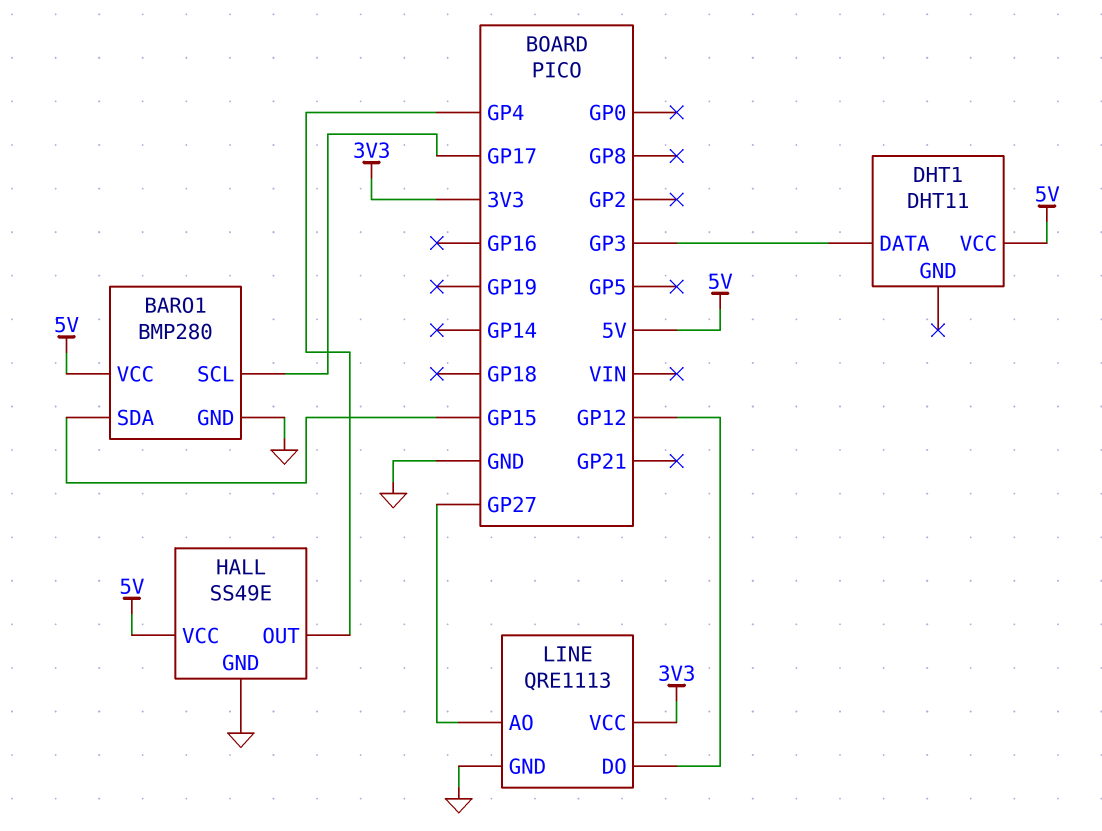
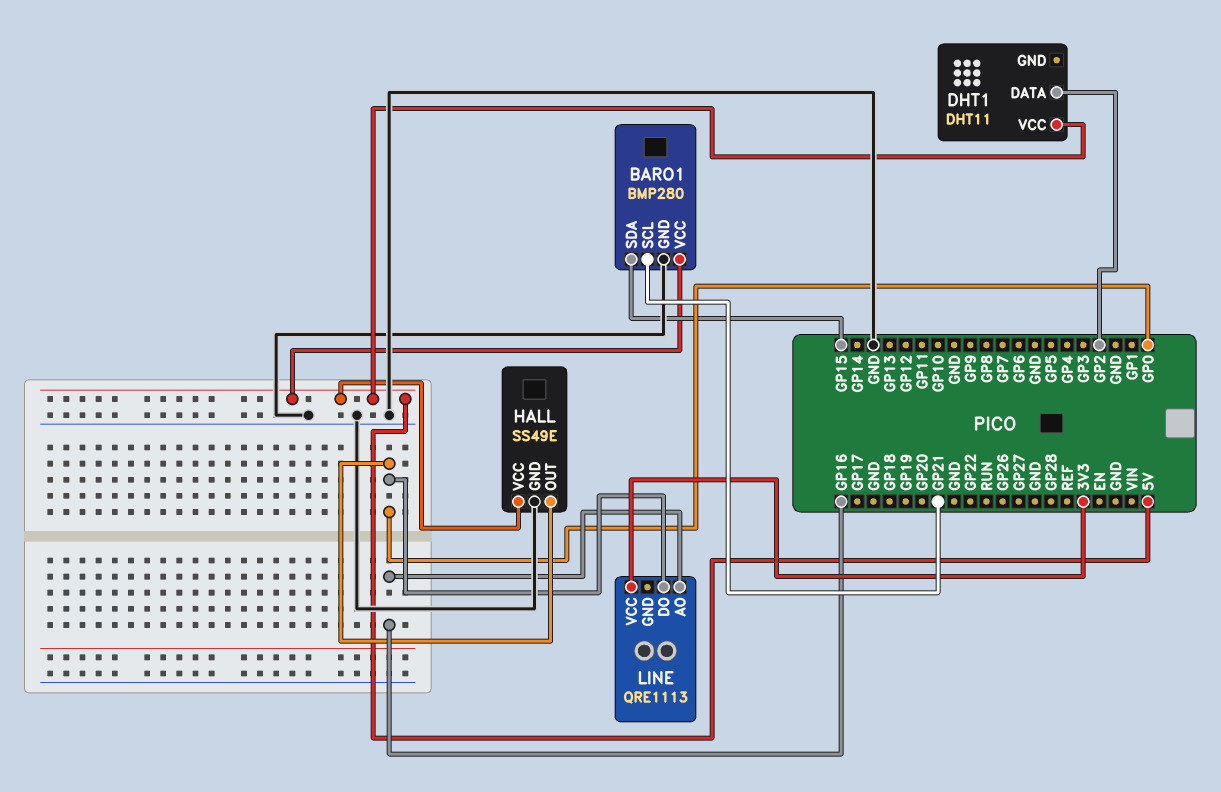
BARO1 pin SCL: GP17 -> GP21
DHT1 pin DATA: GP3 -> GP2
HALL pin OUT: GP4 -> GP0
LINE pin AO: GP27 -> GP16
LINE pin DO: GP12 -> GP0
LINE pin GND: GND -> none

